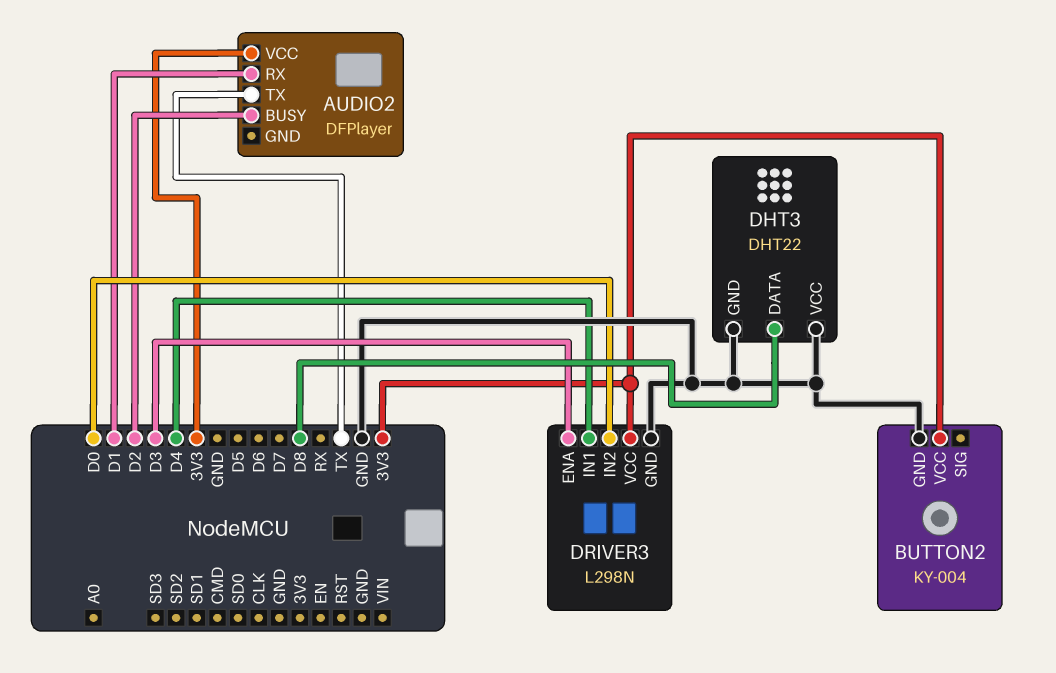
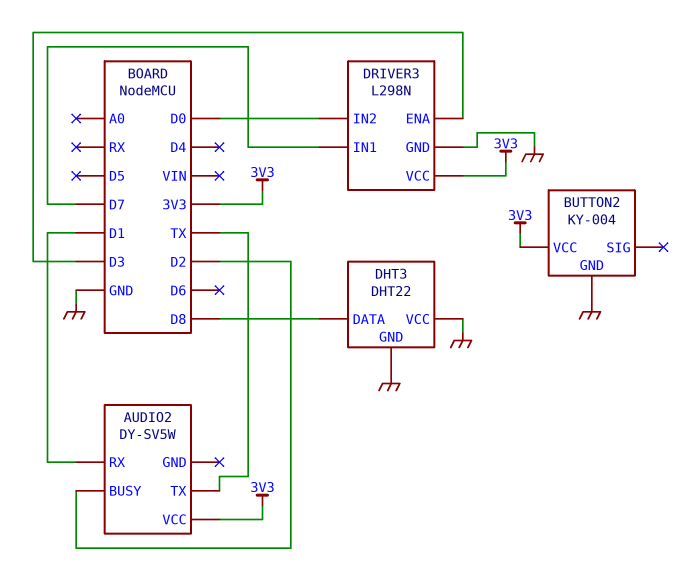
AUDIO2: DFPlayer -> DY-SV5W
DRIVER3 pin IN1: D4 -> D7

